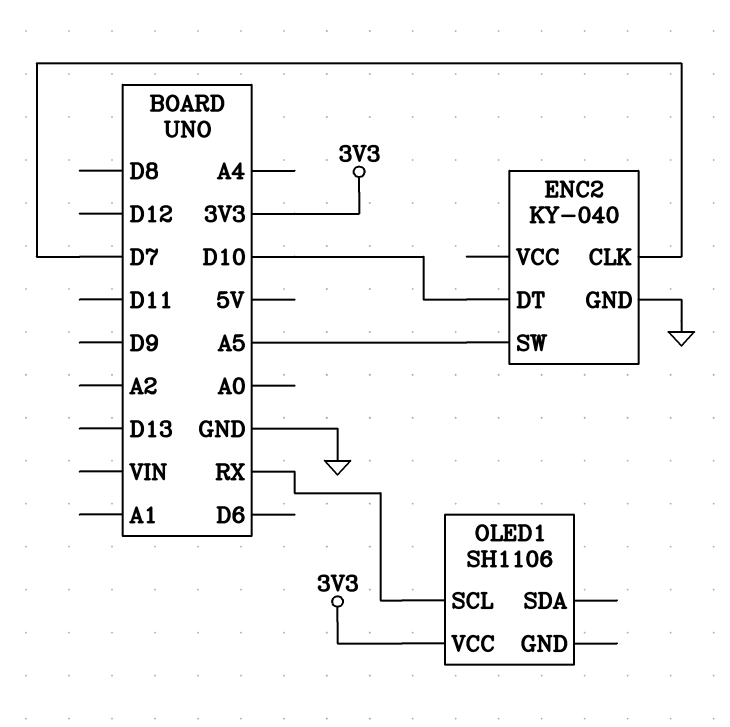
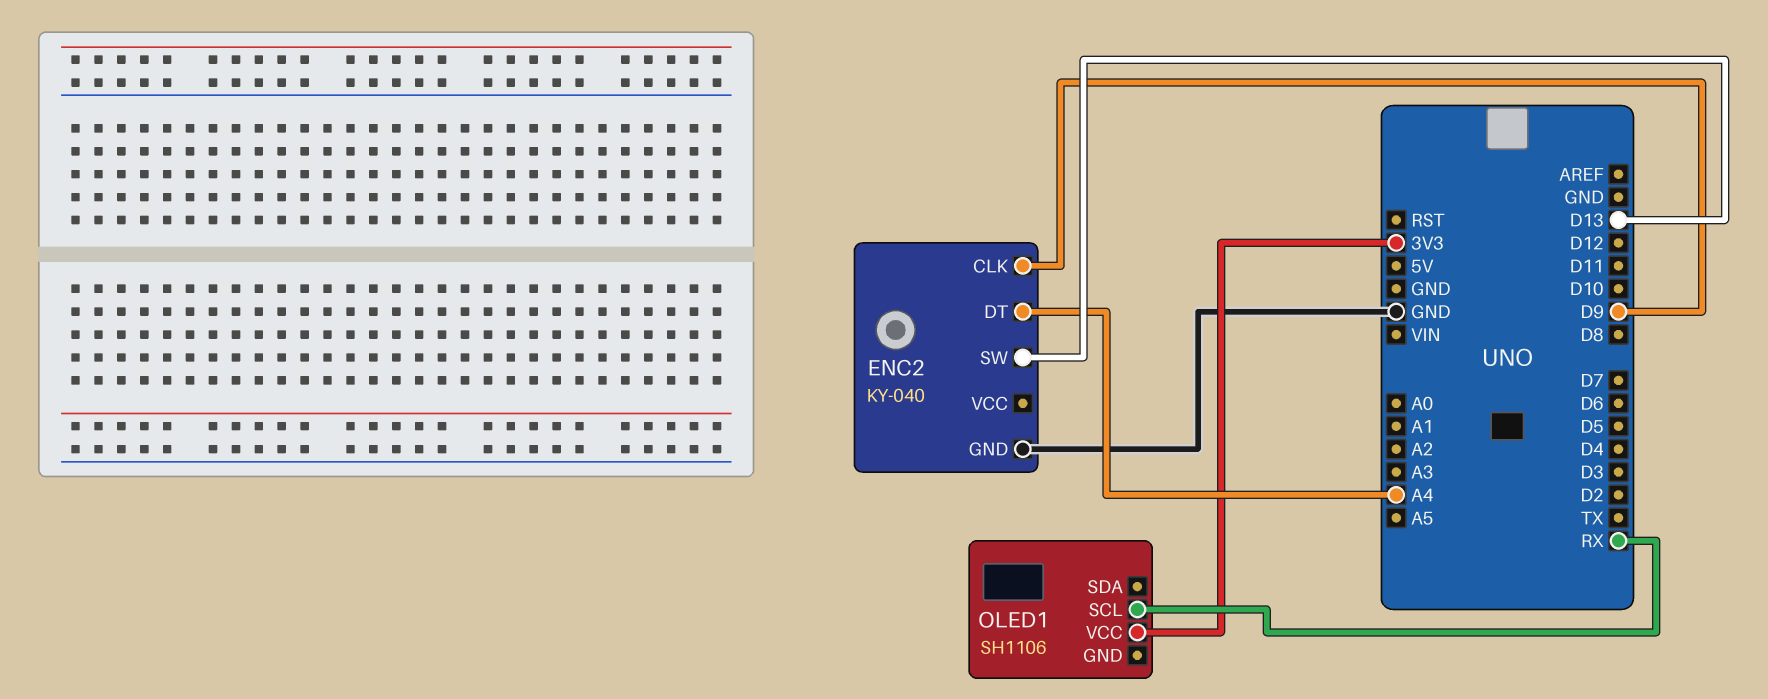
ENC2 pin CLK: D7 -> D9
ENC2 pin DT: D10 -> A4
ENC2 pin SW: A5 -> D13

